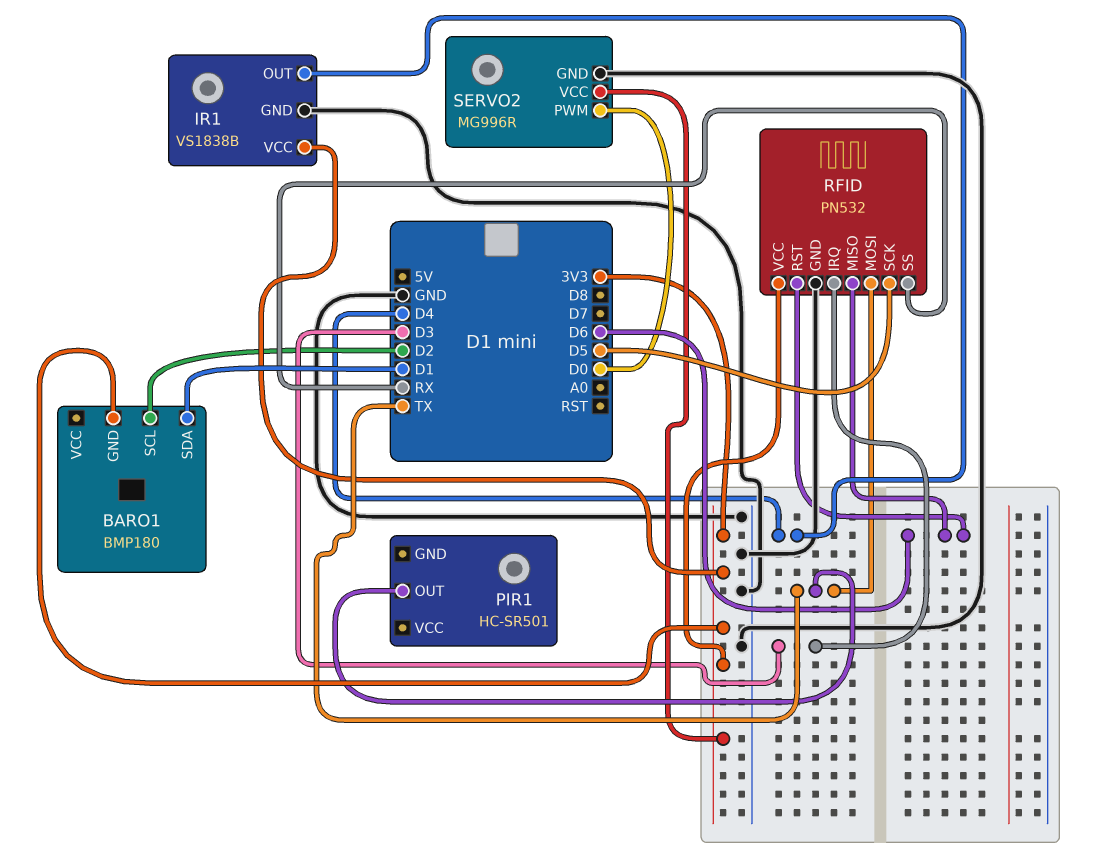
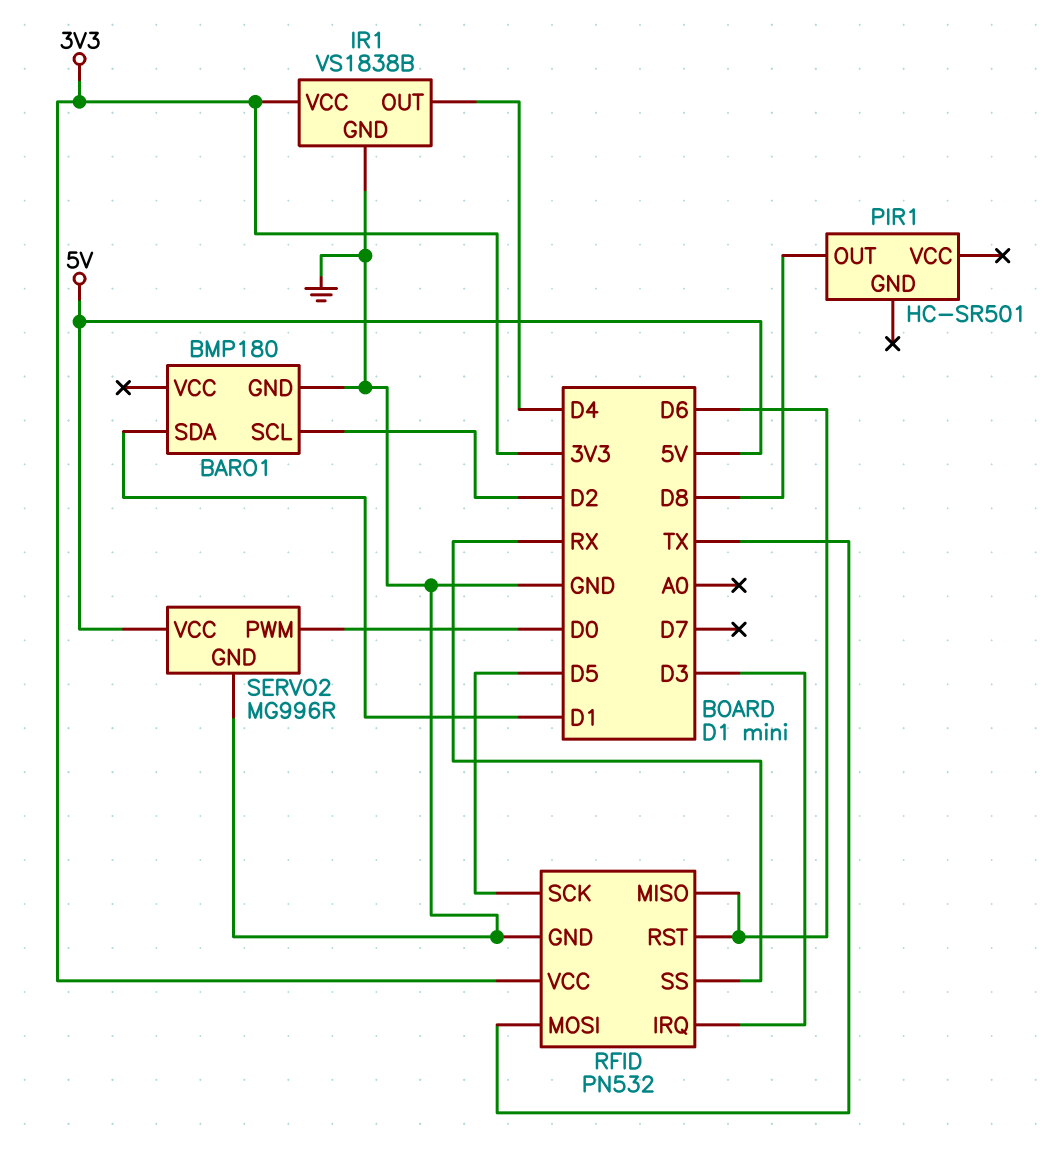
BARO1 pin GND: 3V3 -> GND
PIR1 pin OUT: TX -> D8
SERVO2 pin VCC: 3V3 -> 5V

